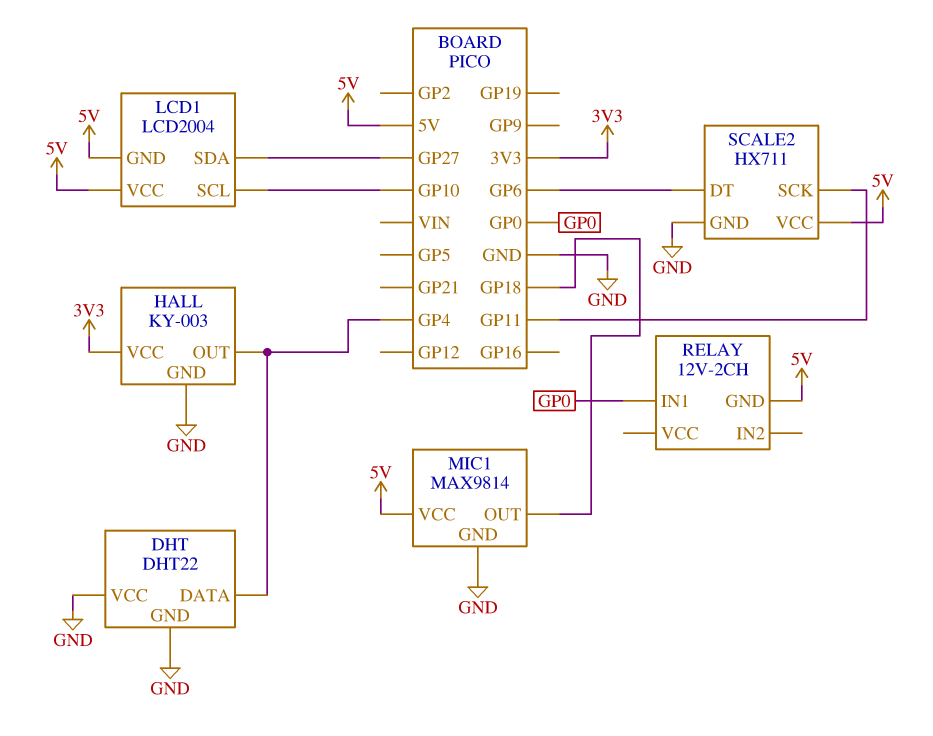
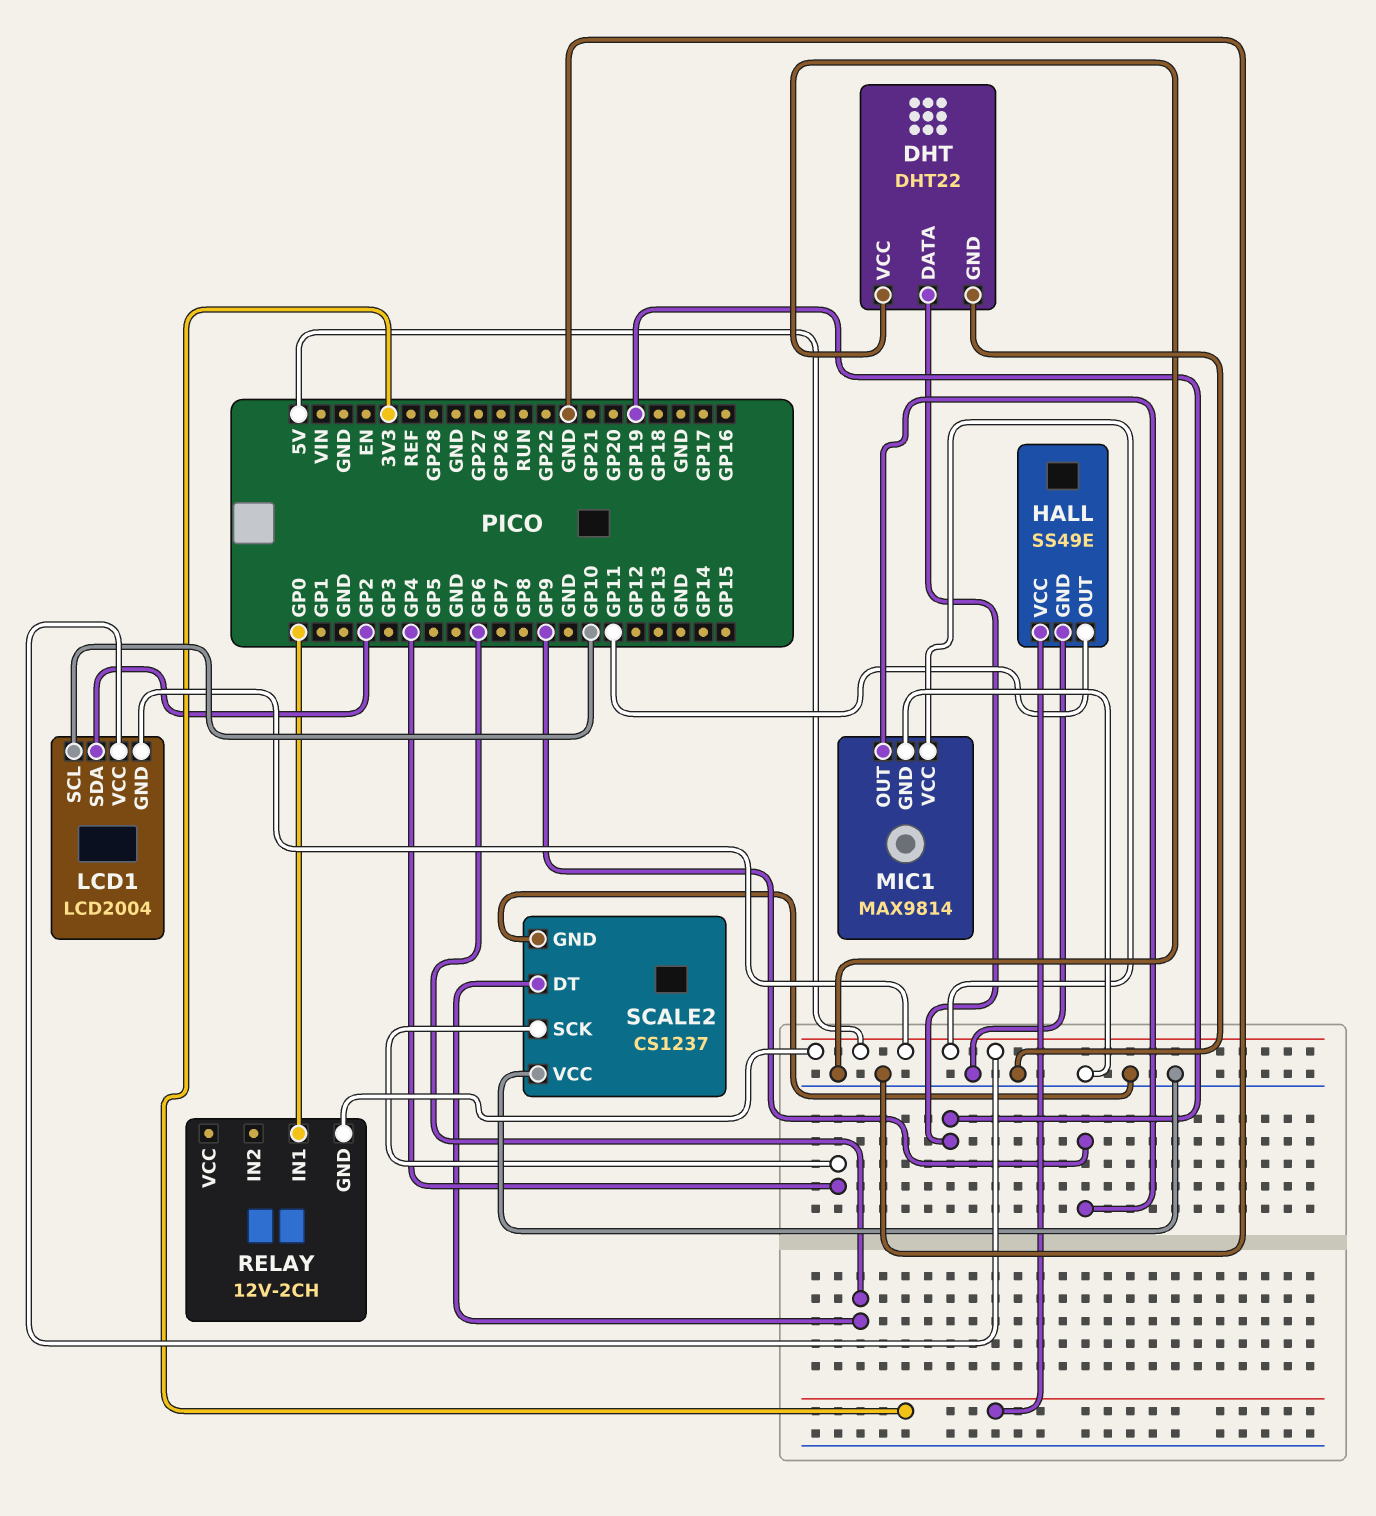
DHT pin DATA: GP4 -> GP19
HALL: KY-003 -> SS49E
HALL pin OUT: GP4 -> GP11
LCD1 pin SDA: GP27 -> GP2
MIC1 pin OUT: GP18 -> GP9
SCALE2: HX711 -> CS1237
SCALE2 pin SCK: GP11 -> GP4
SCALE2 pin VCC: 5V -> GND

